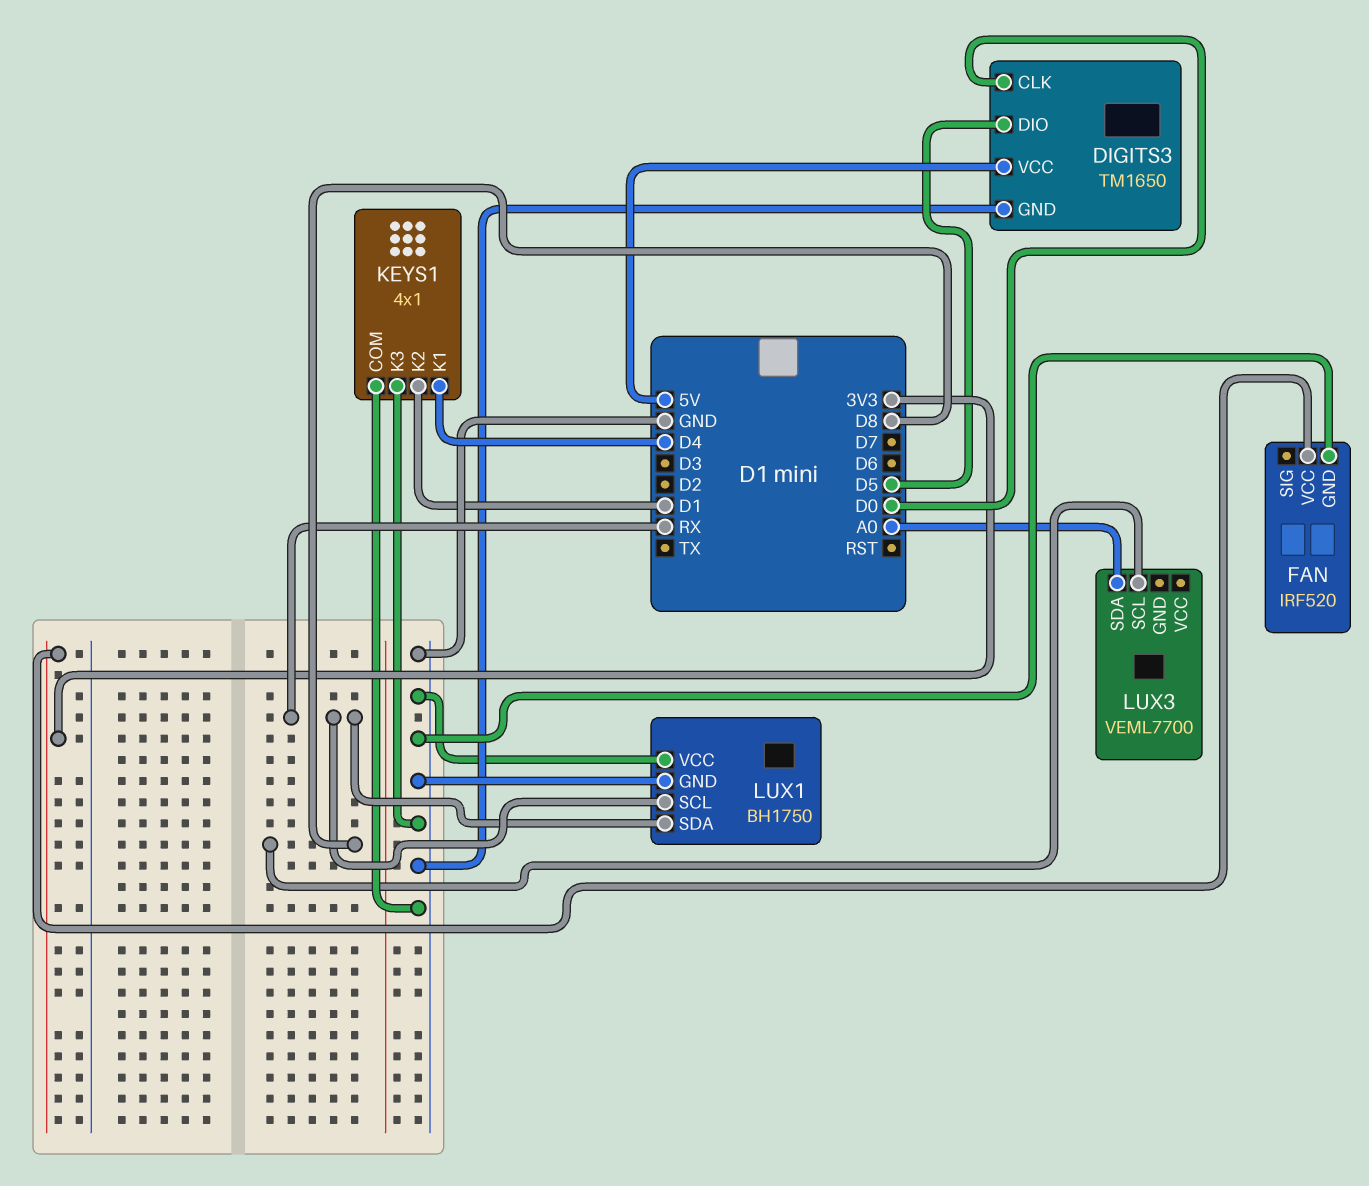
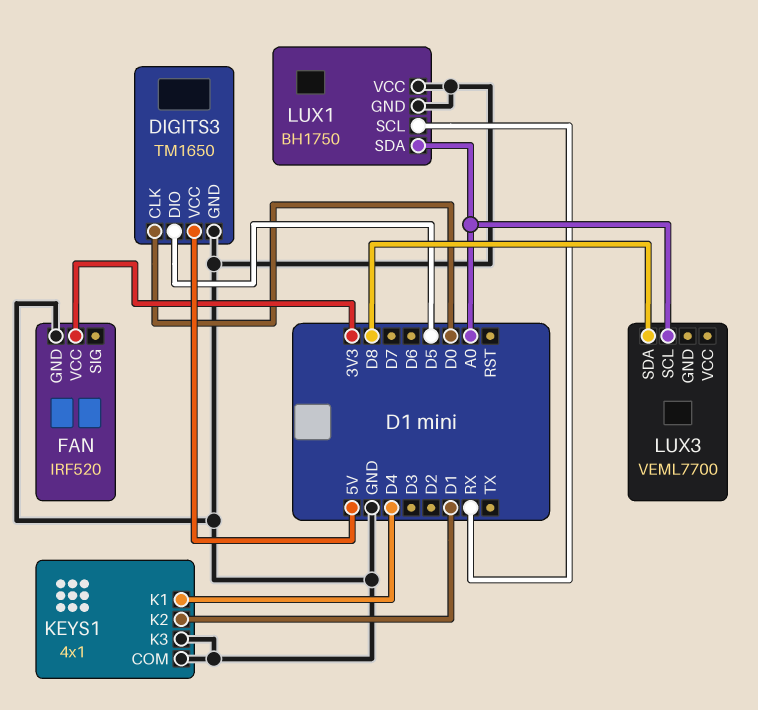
LUX1 pin SDA: RX -> A0
LUX3 pin SCL: D8 -> A0
LUX3 pin SDA: A0 -> D8

